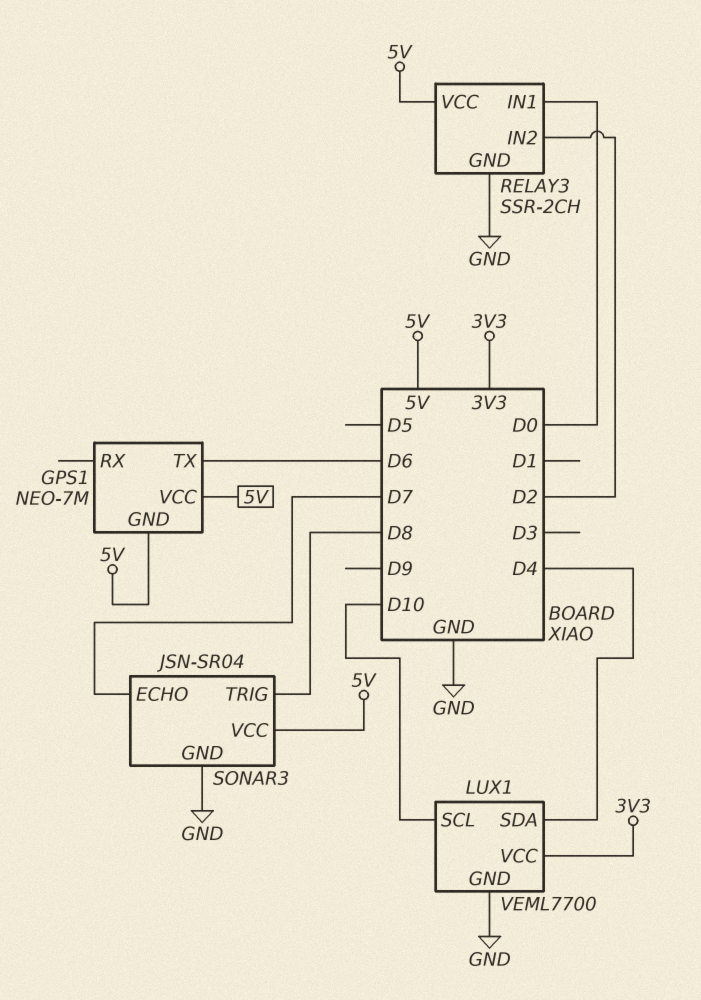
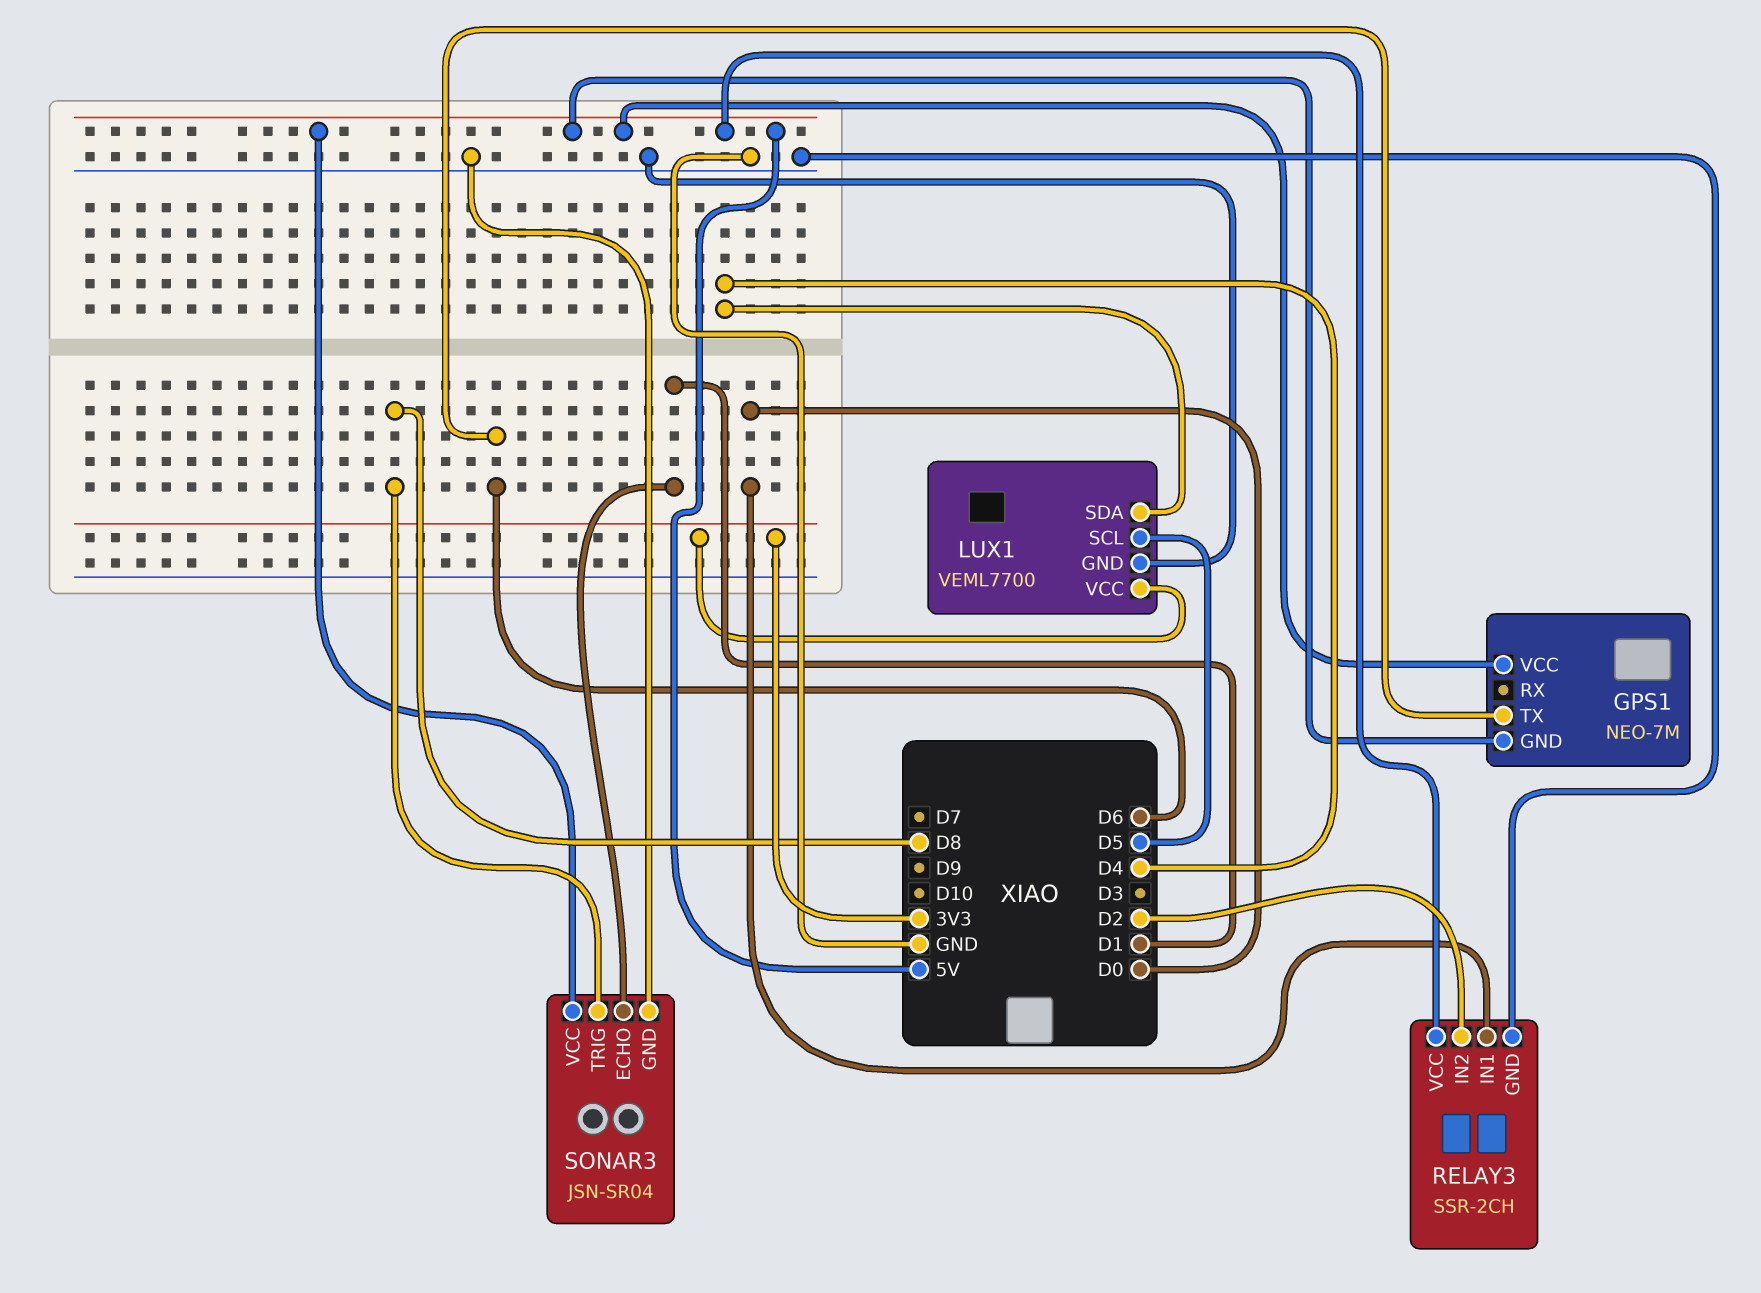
LUX1 pin SCL: D10 -> D5
SONAR3 pin ECHO: D7 -> D1

